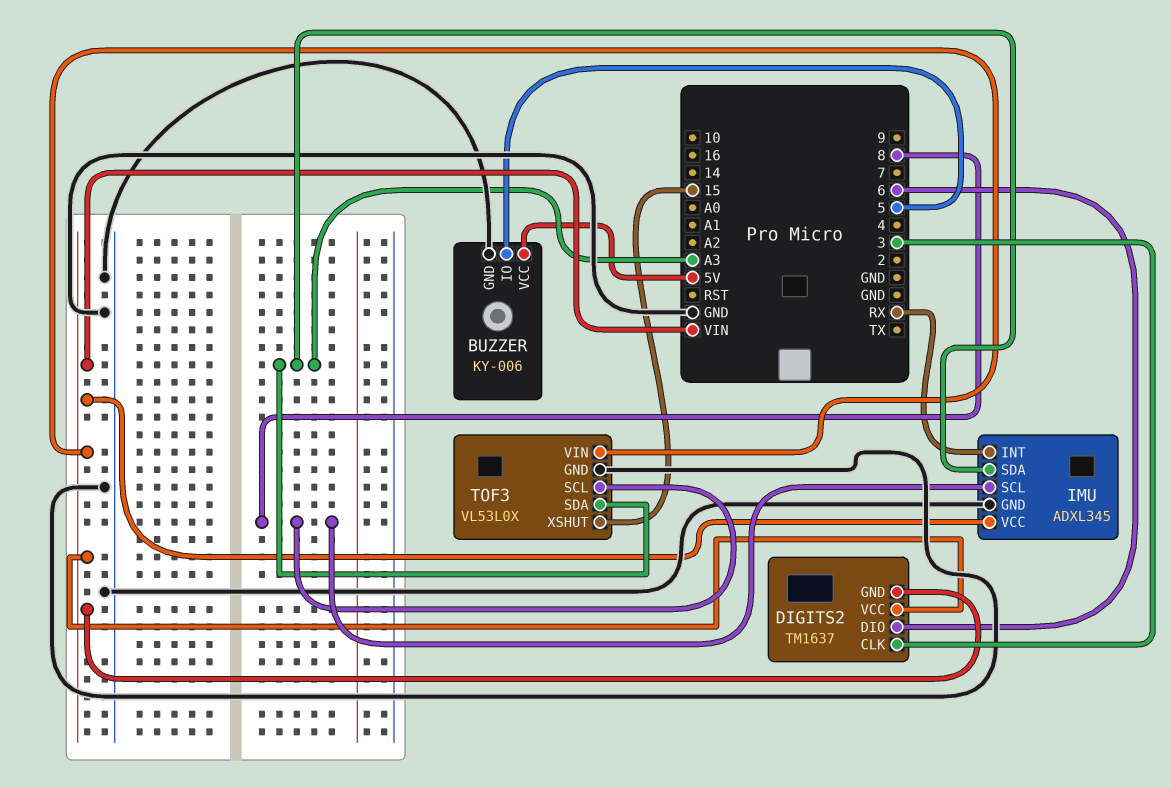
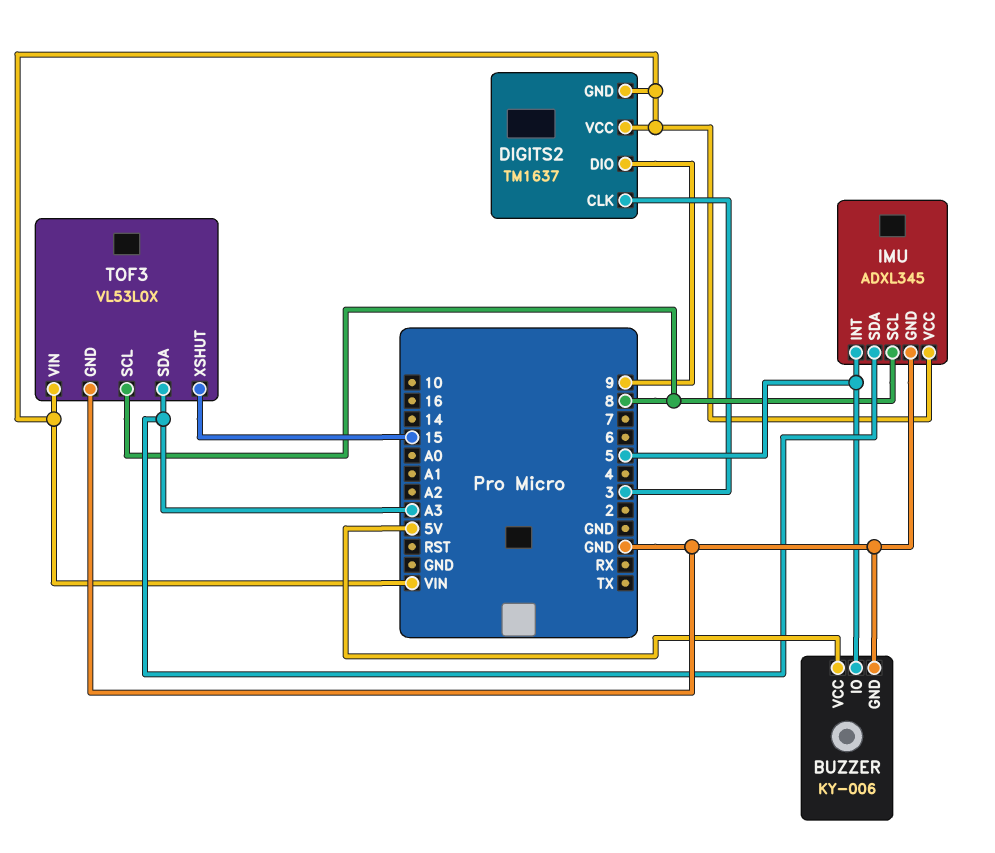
DIGITS2 pin DIO: 6 -> 9
IMU pin INT: RX -> 5

